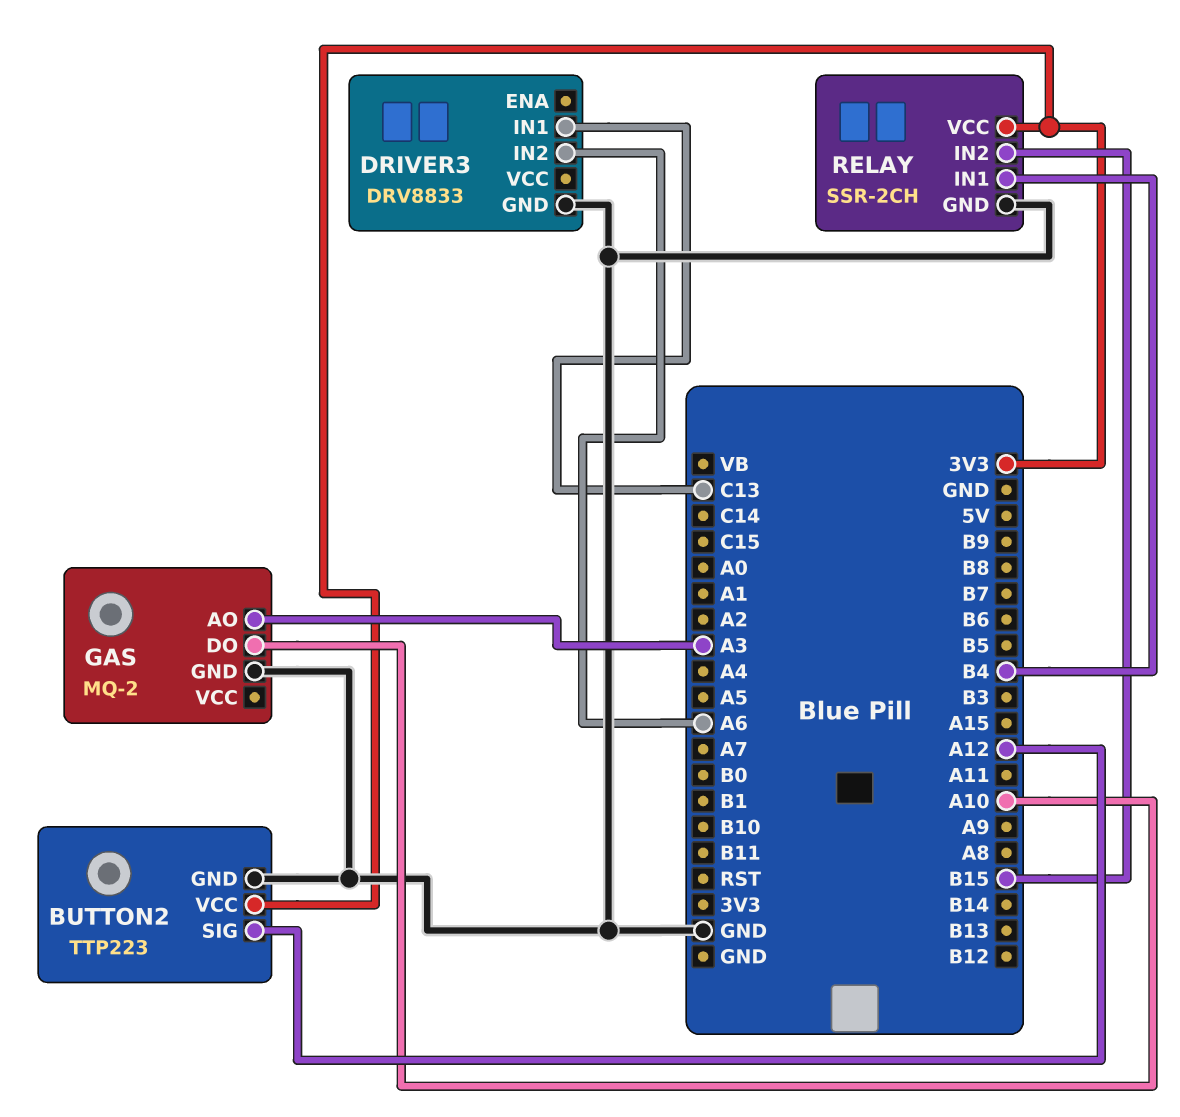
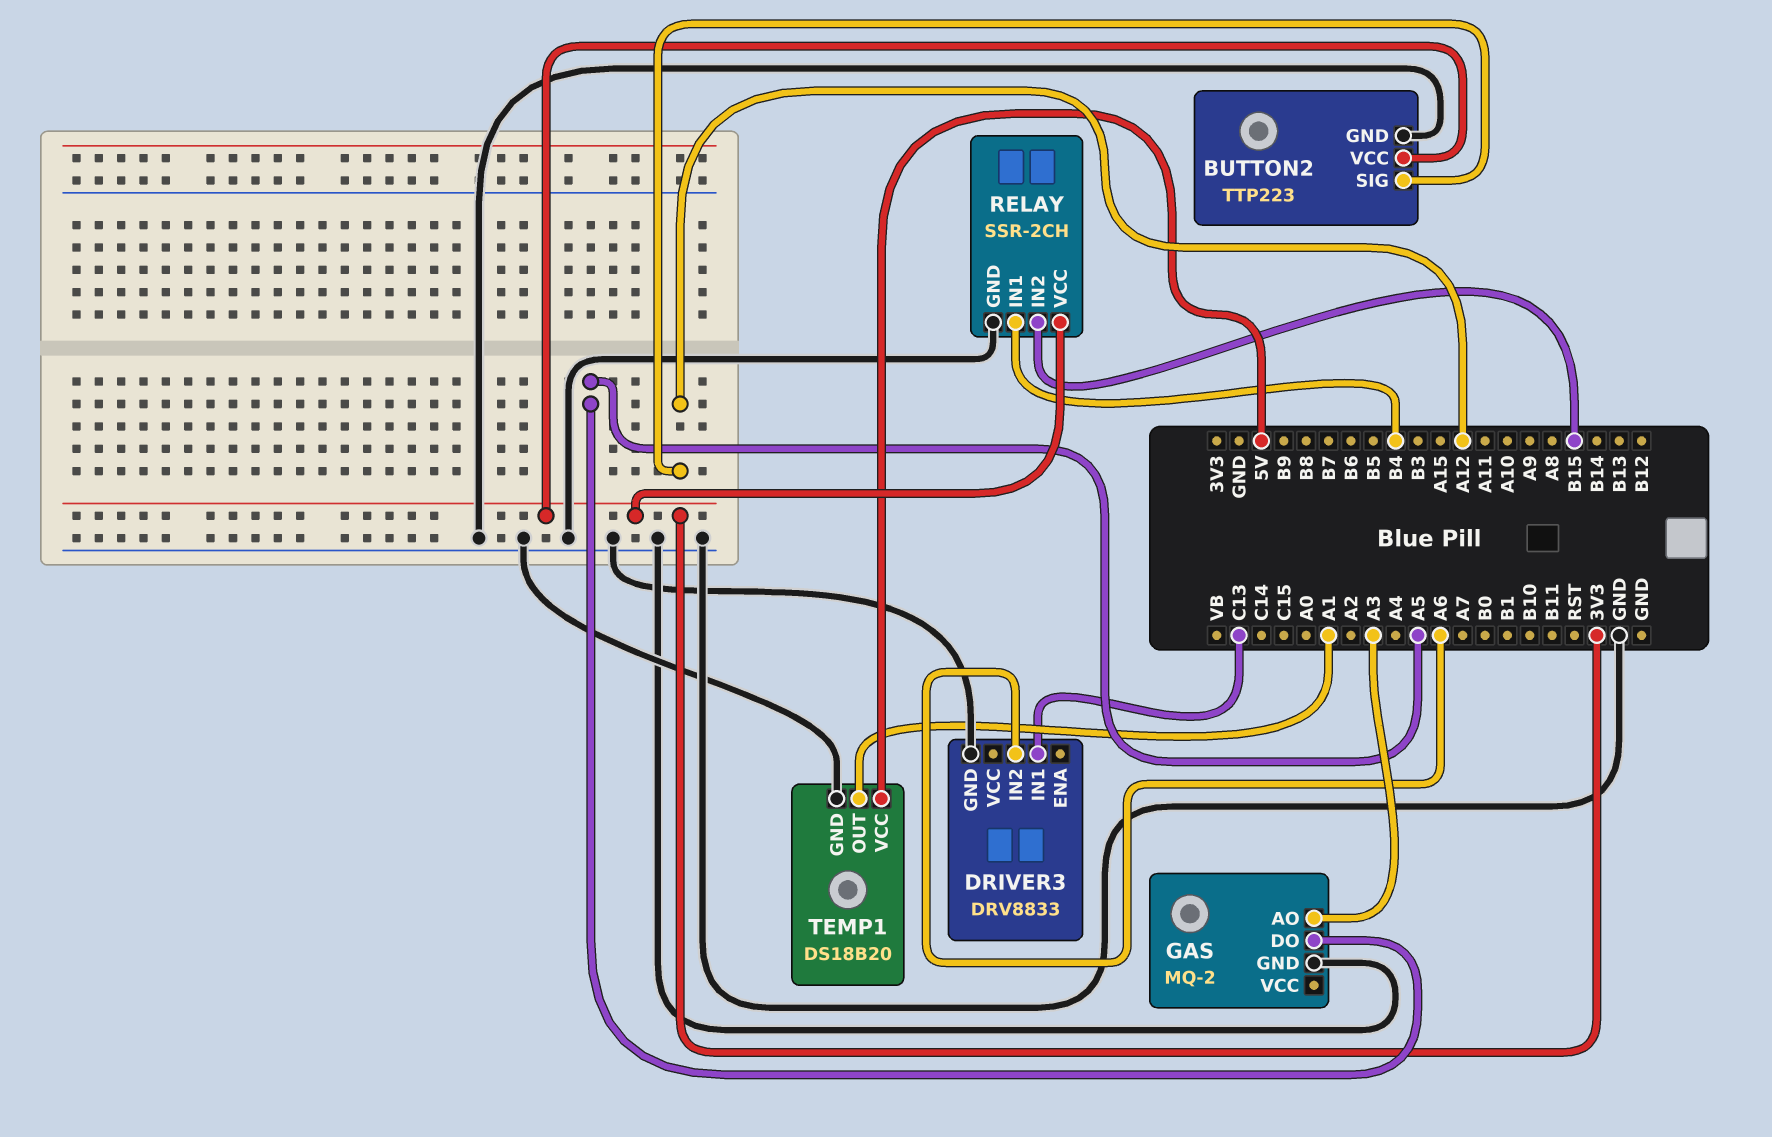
GAS pin DO: A10 -> A5
TEMP1: none -> DS18B20
TEMP1 pin GND: none -> GND
TEMP1 pin OUT: none -> A1
TEMP1 pin VCC: none -> 5V

